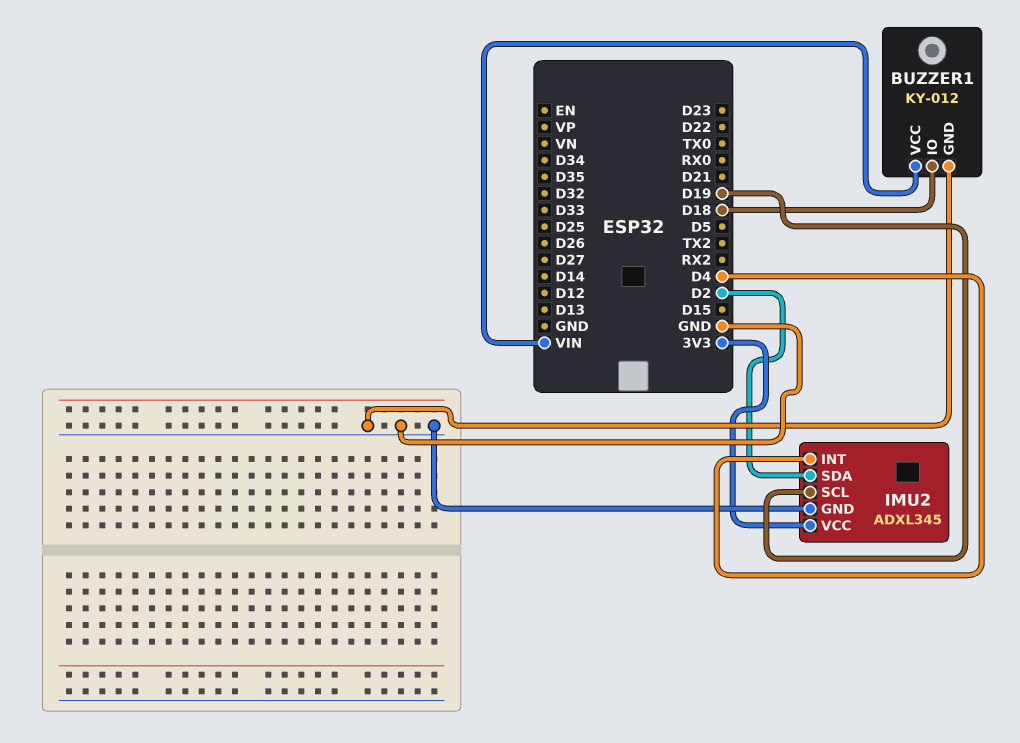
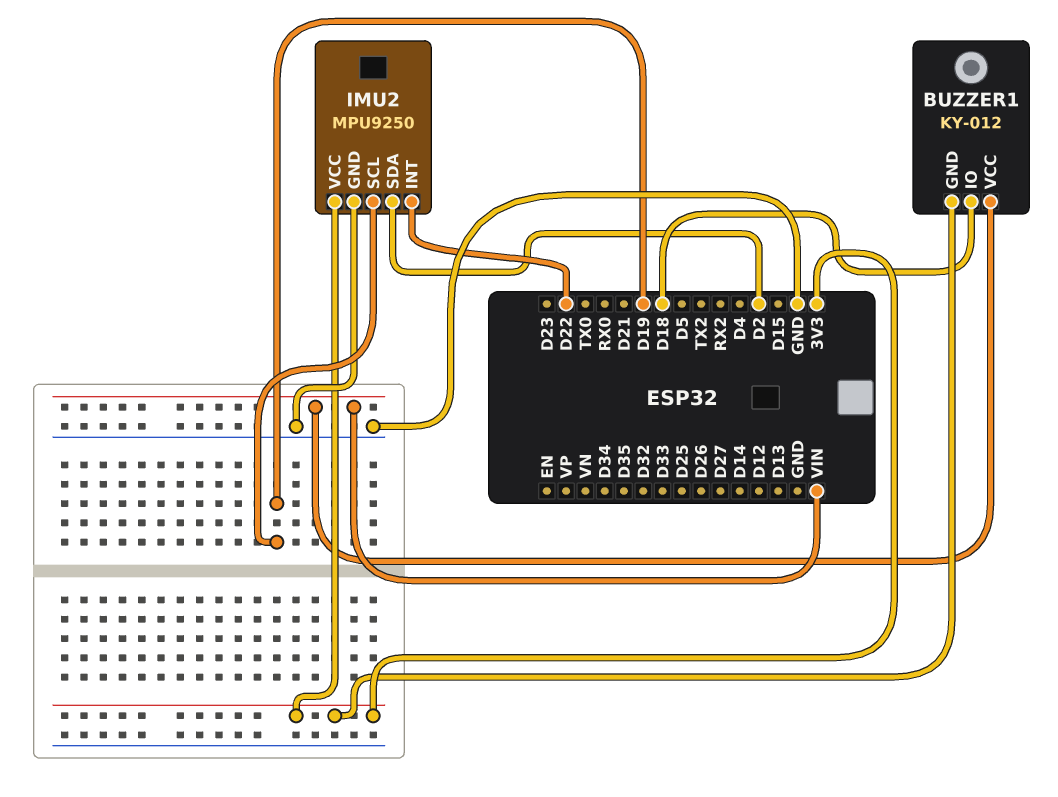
BUZZER1 pin GND: GND -> 3V3
IMU2: ADXL345 -> MPU9250
IMU2 pin INT: D4 -> D22

